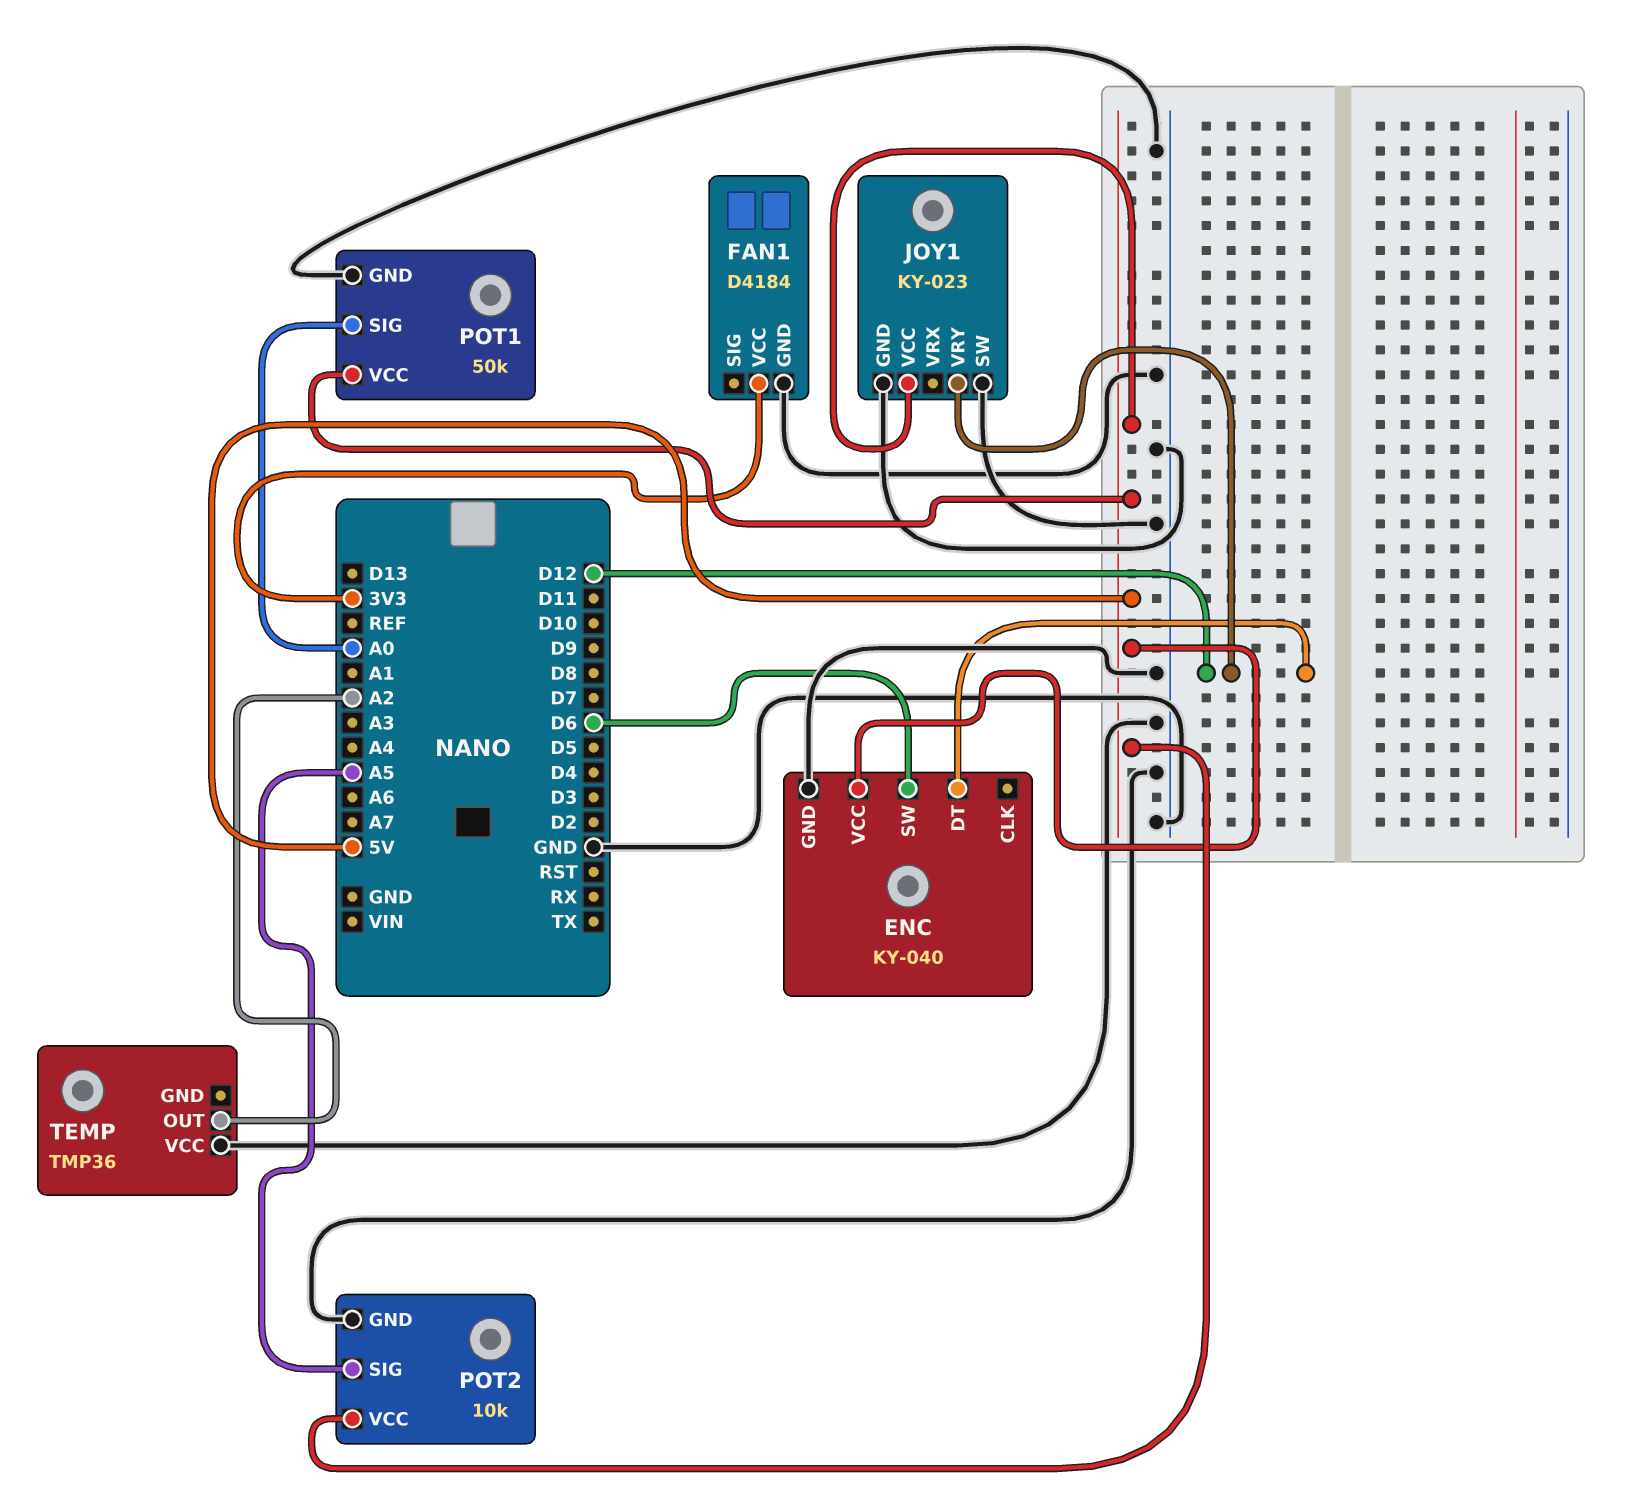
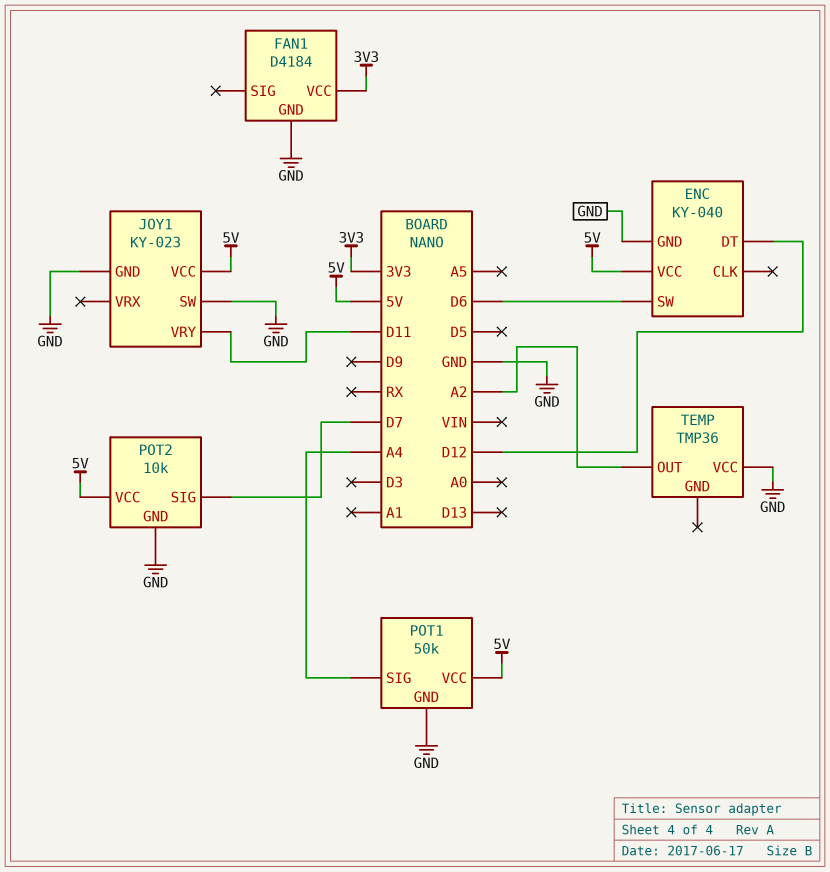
JOY1 pin VRY: D12 -> D11
POT1 pin SIG: A0 -> A4
POT2 pin SIG: A5 -> D7

